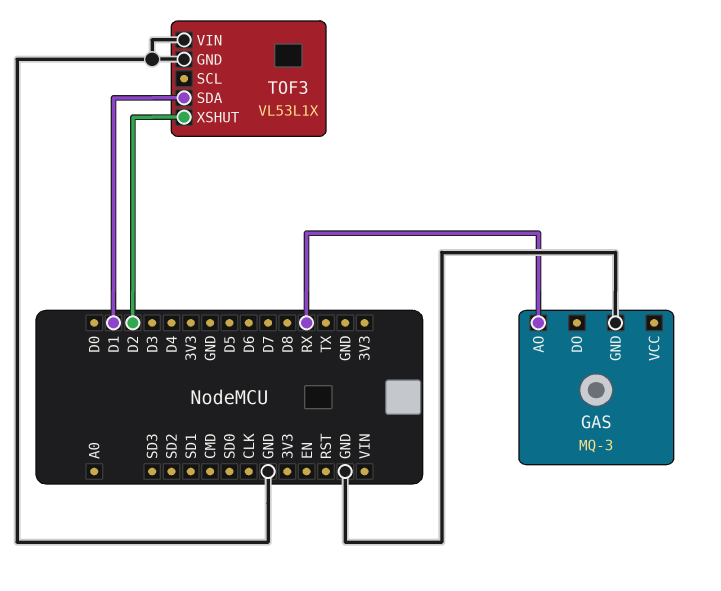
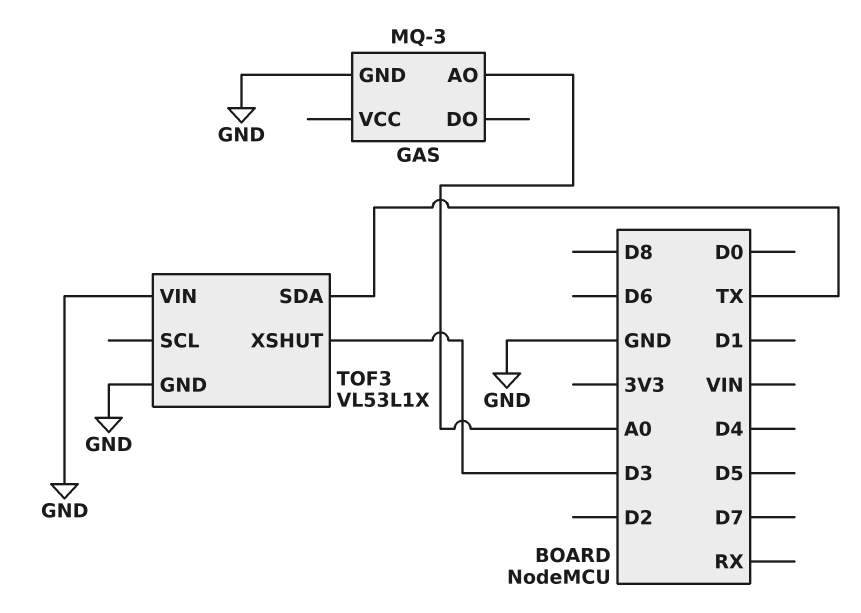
GAS pin AO: RX -> A0
TOF3 pin SDA: D1 -> TX
TOF3 pin XSHUT: D2 -> D3

